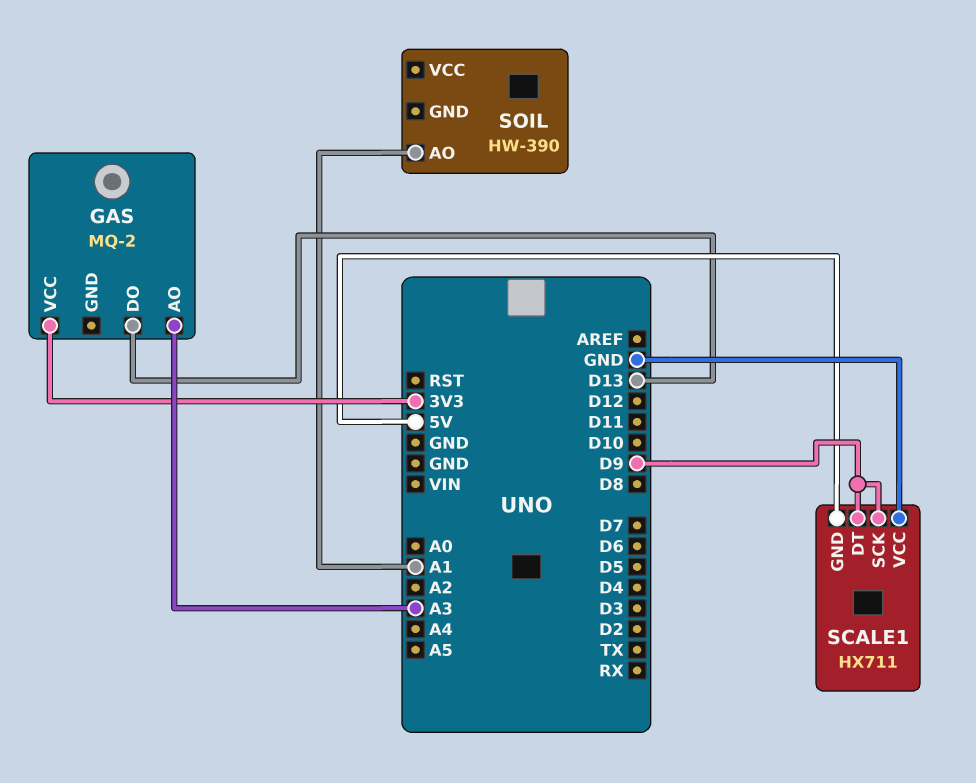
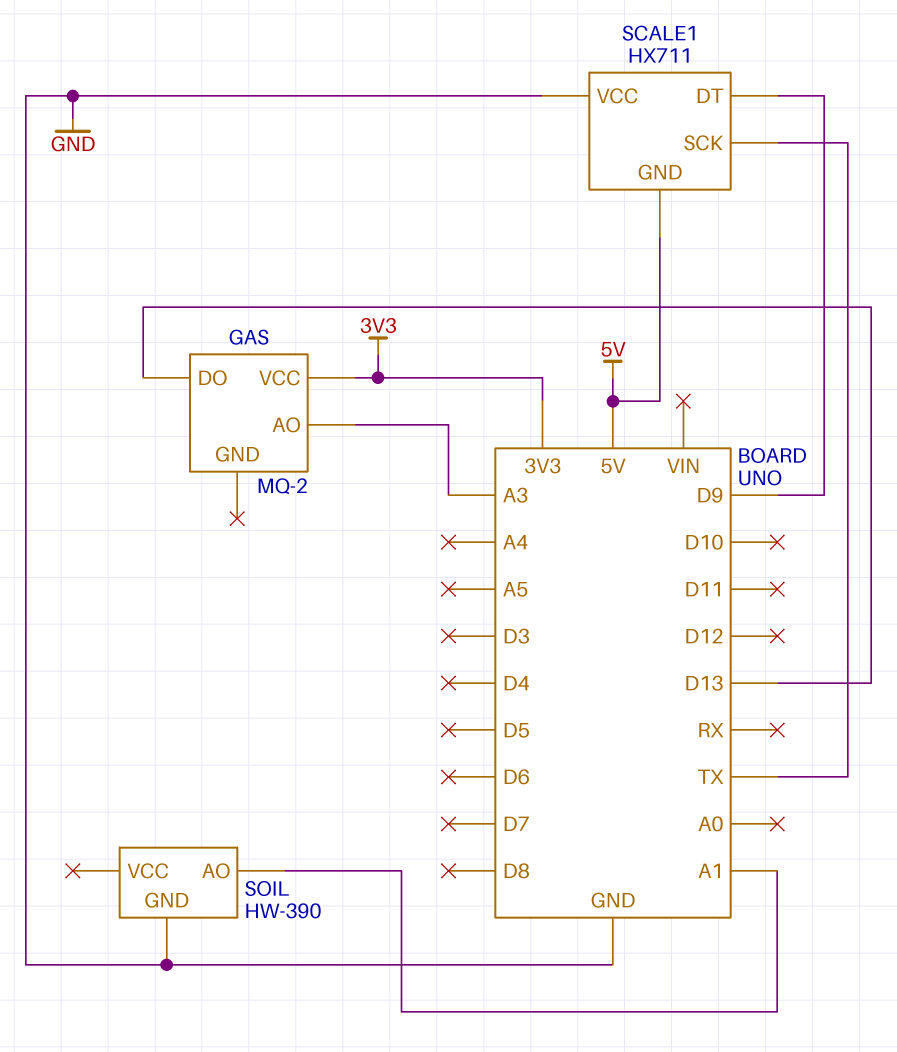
SCALE1 pin SCK: D9 -> TX
SOIL pin GND: none -> GND

